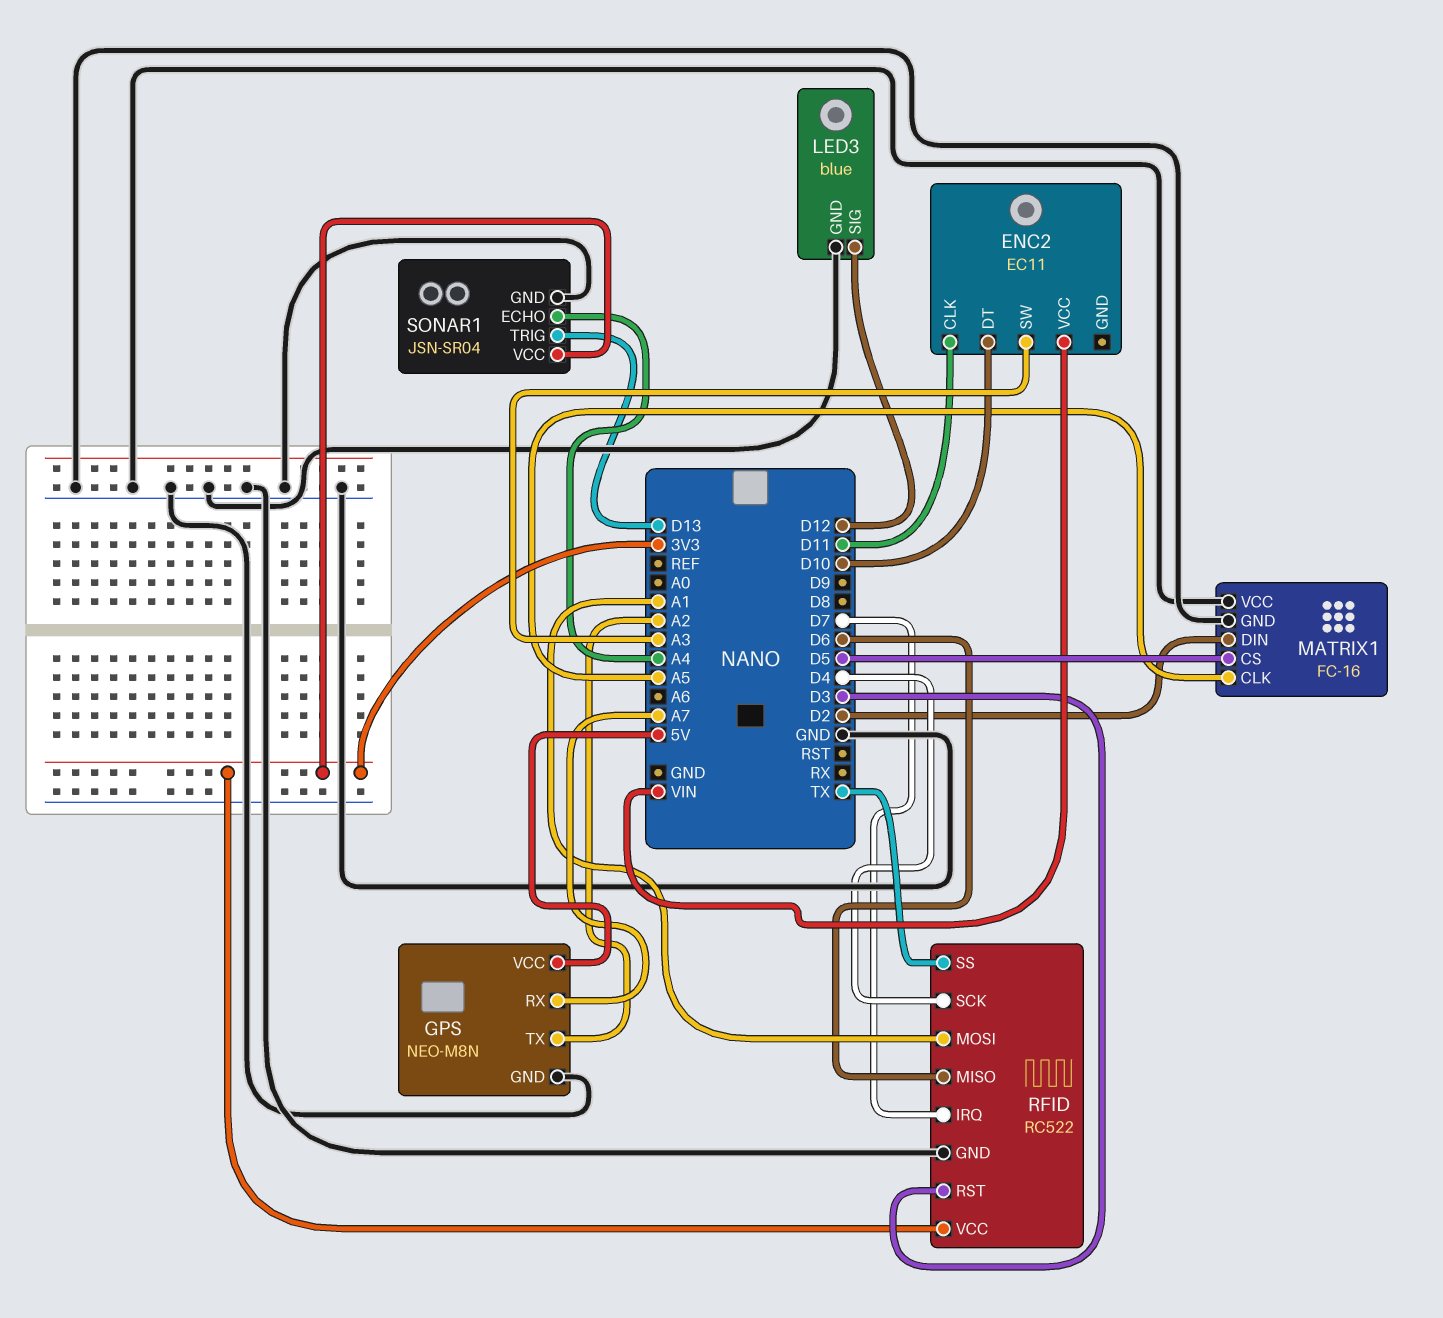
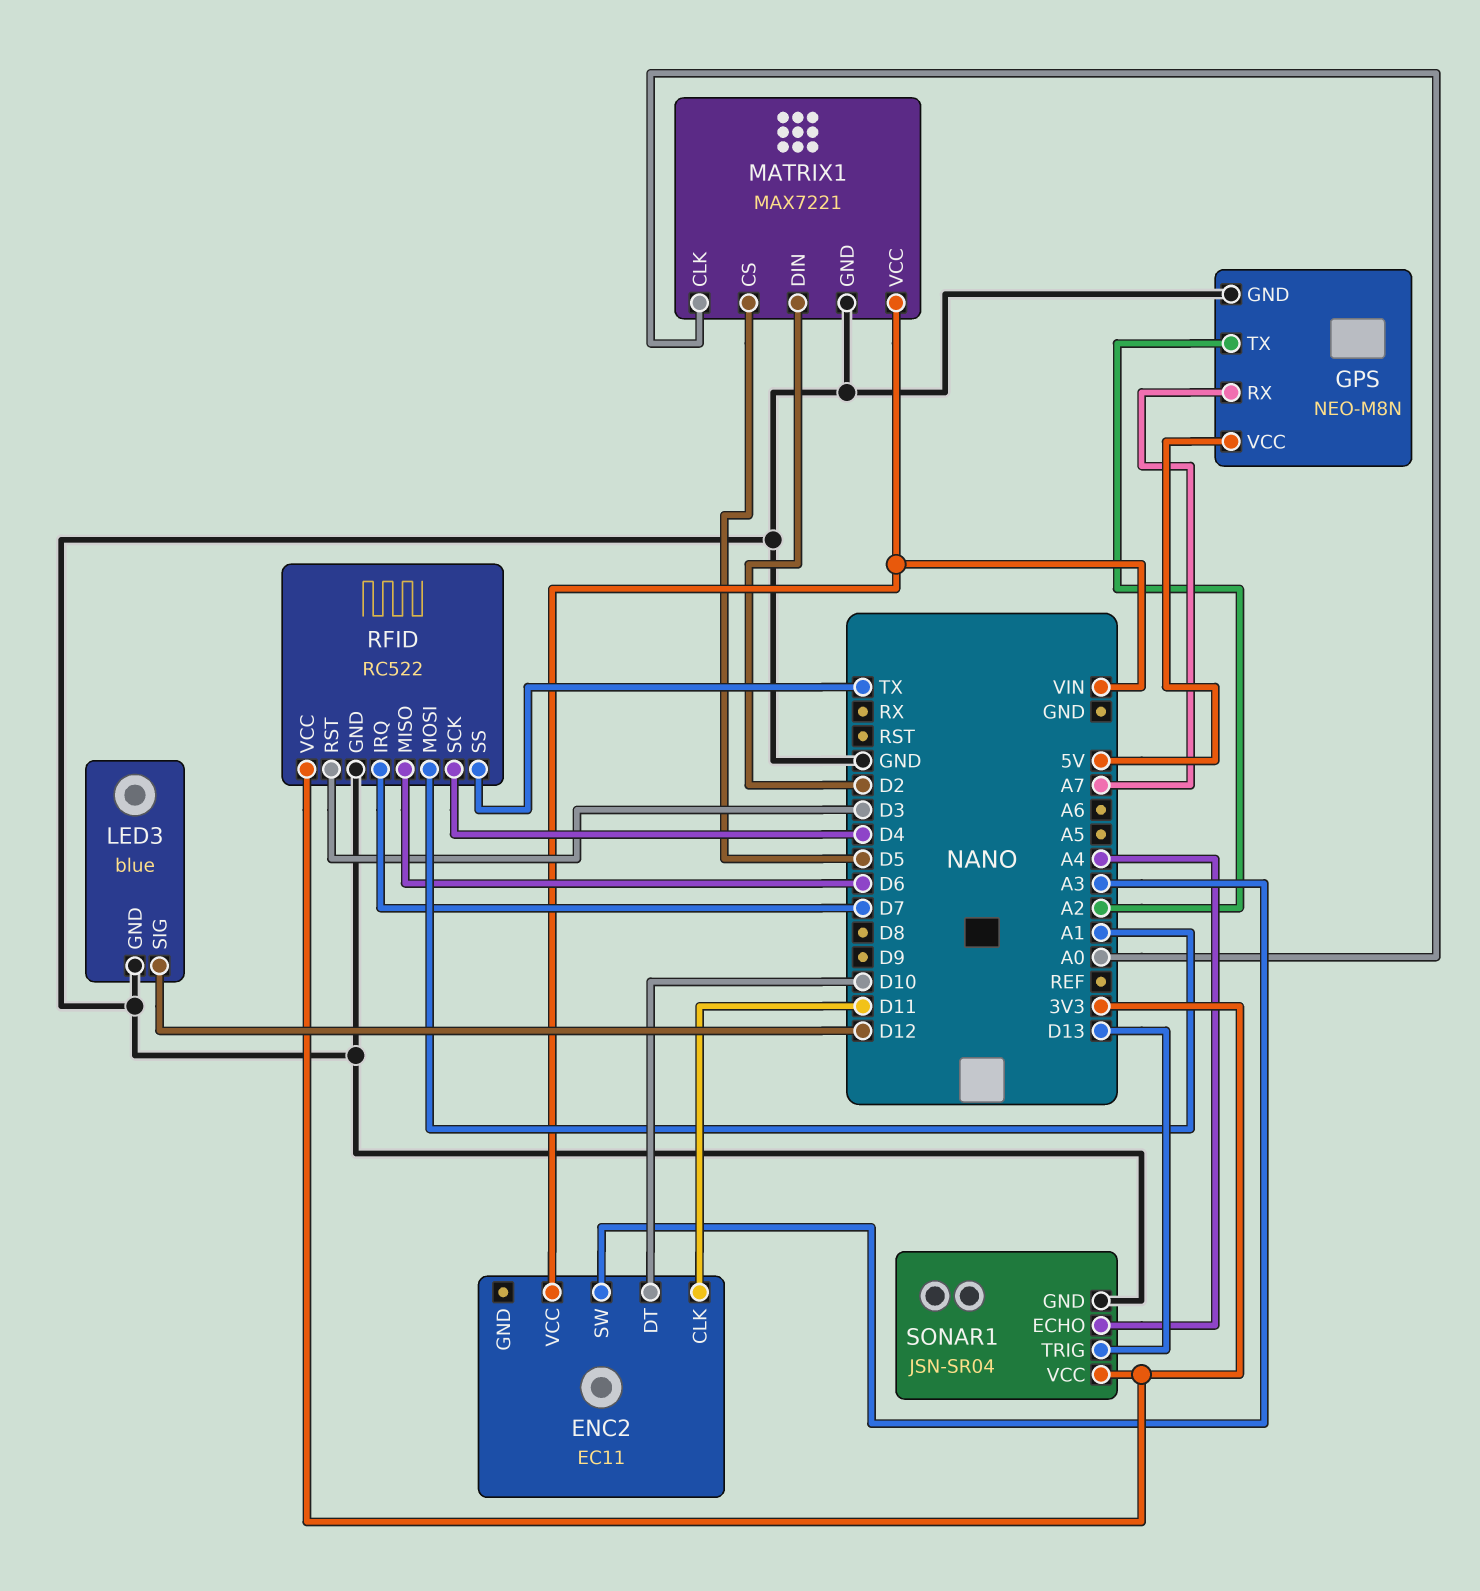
MATRIX1: FC-16 -> MAX7221
MATRIX1 pin CLK: A5 -> A0
MATRIX1 pin VCC: GND -> VIN

